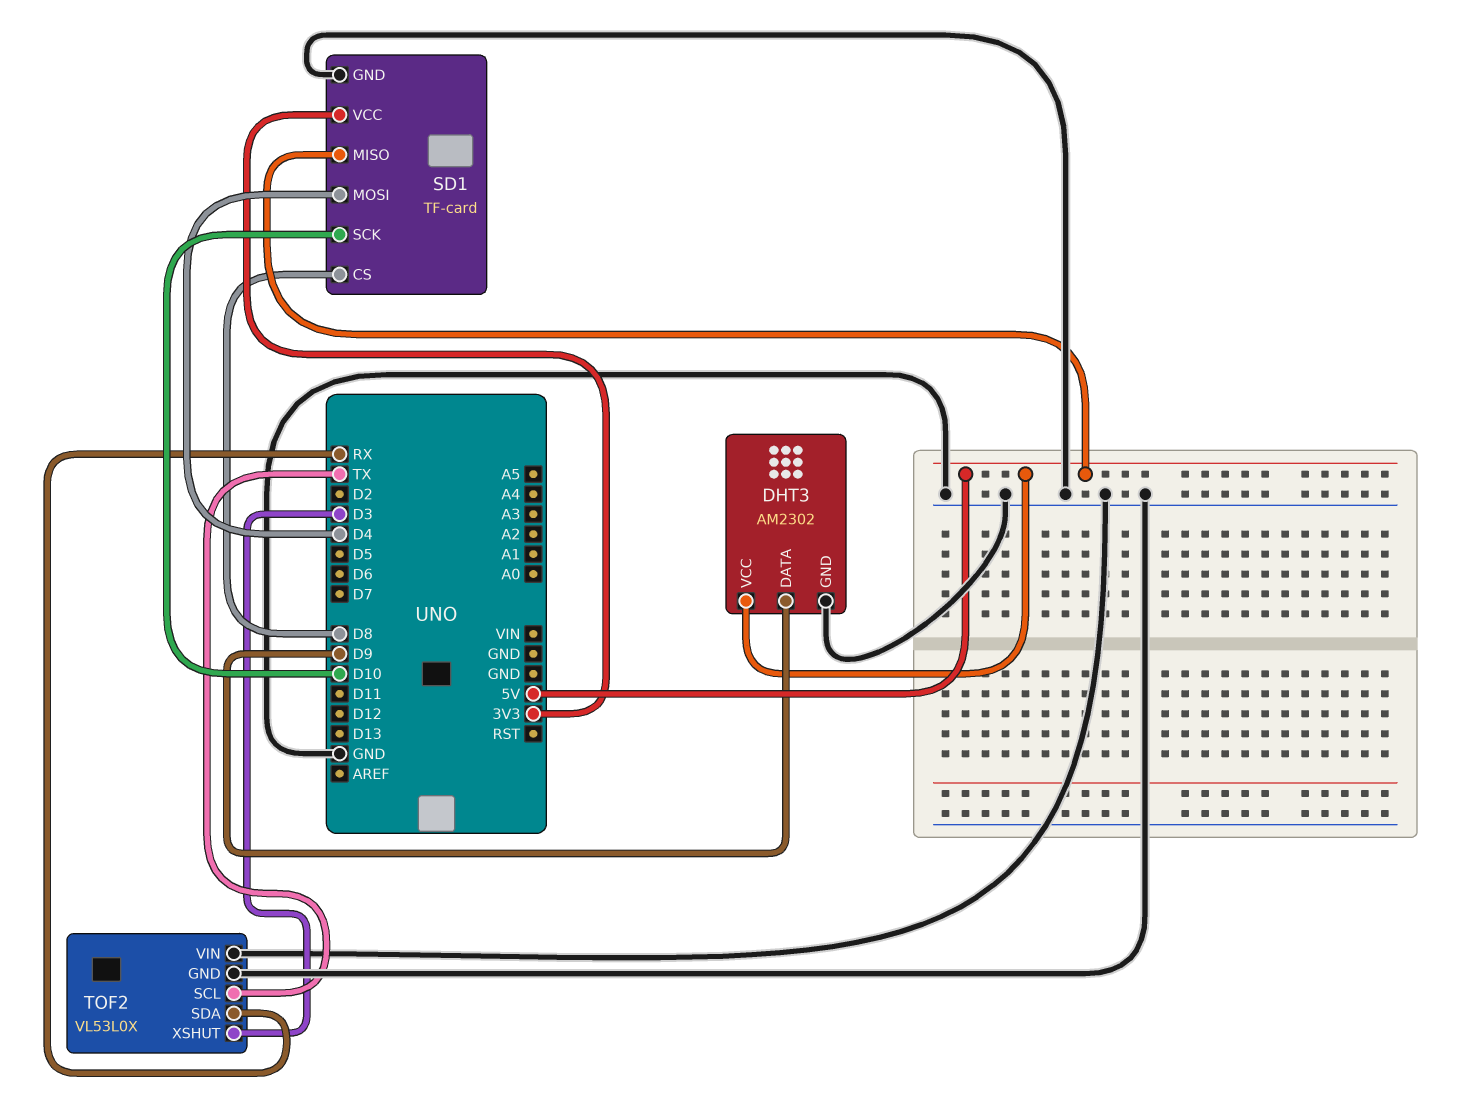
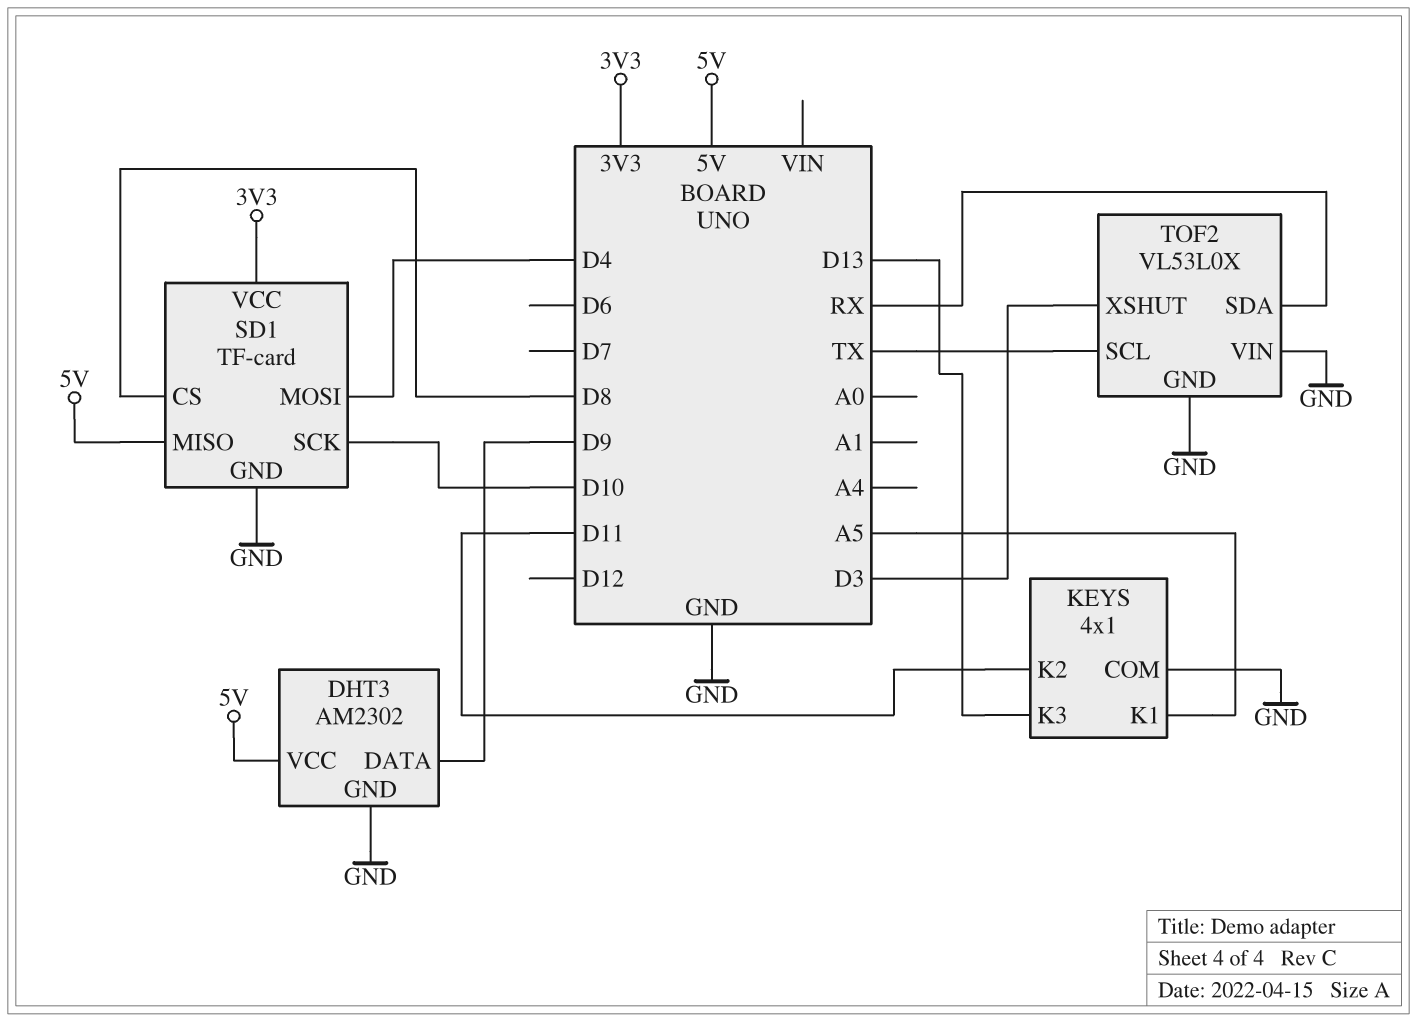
KEYS: none -> 4x1
KEYS pin COM: none -> GND
KEYS pin K1: none -> A5
KEYS pin K2: none -> D11
KEYS pin K3: none -> D13

